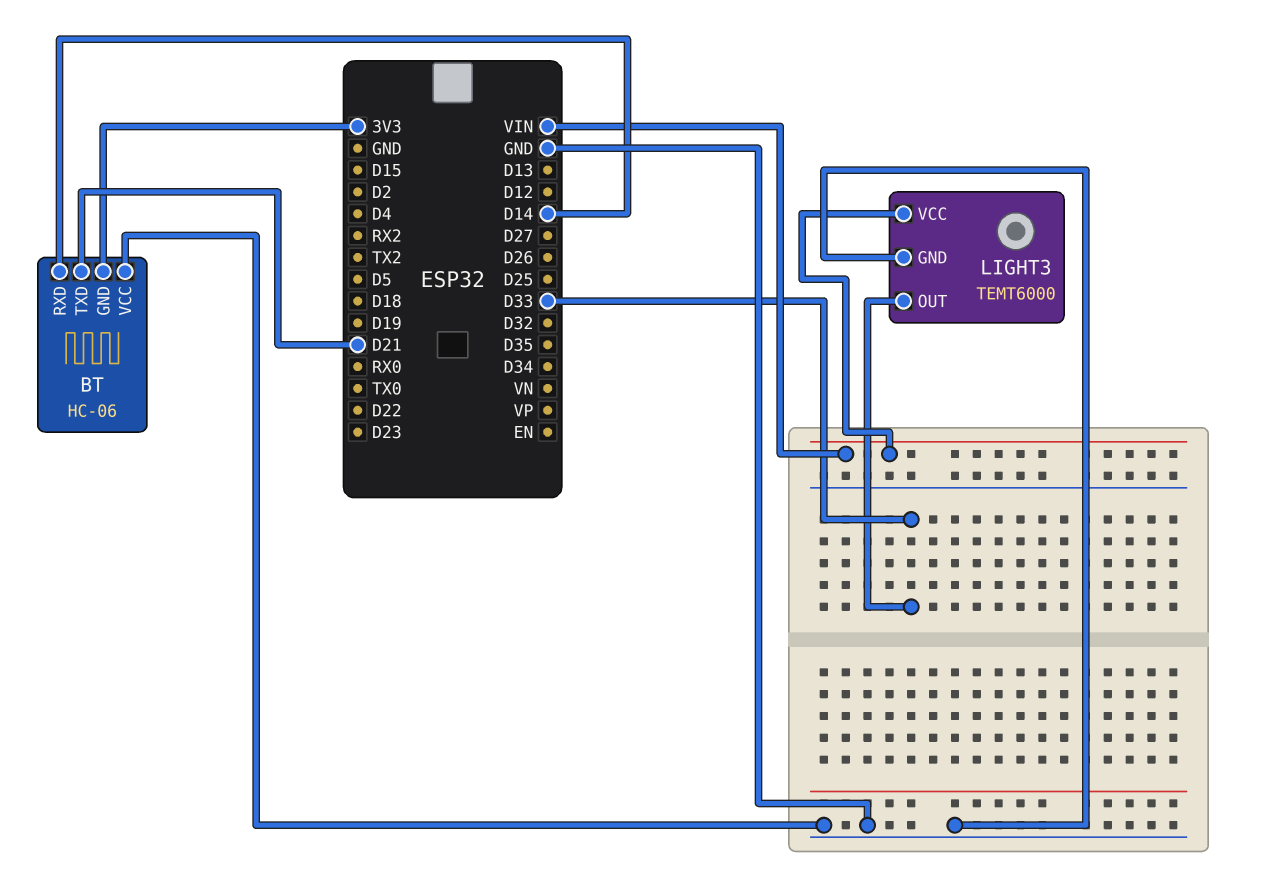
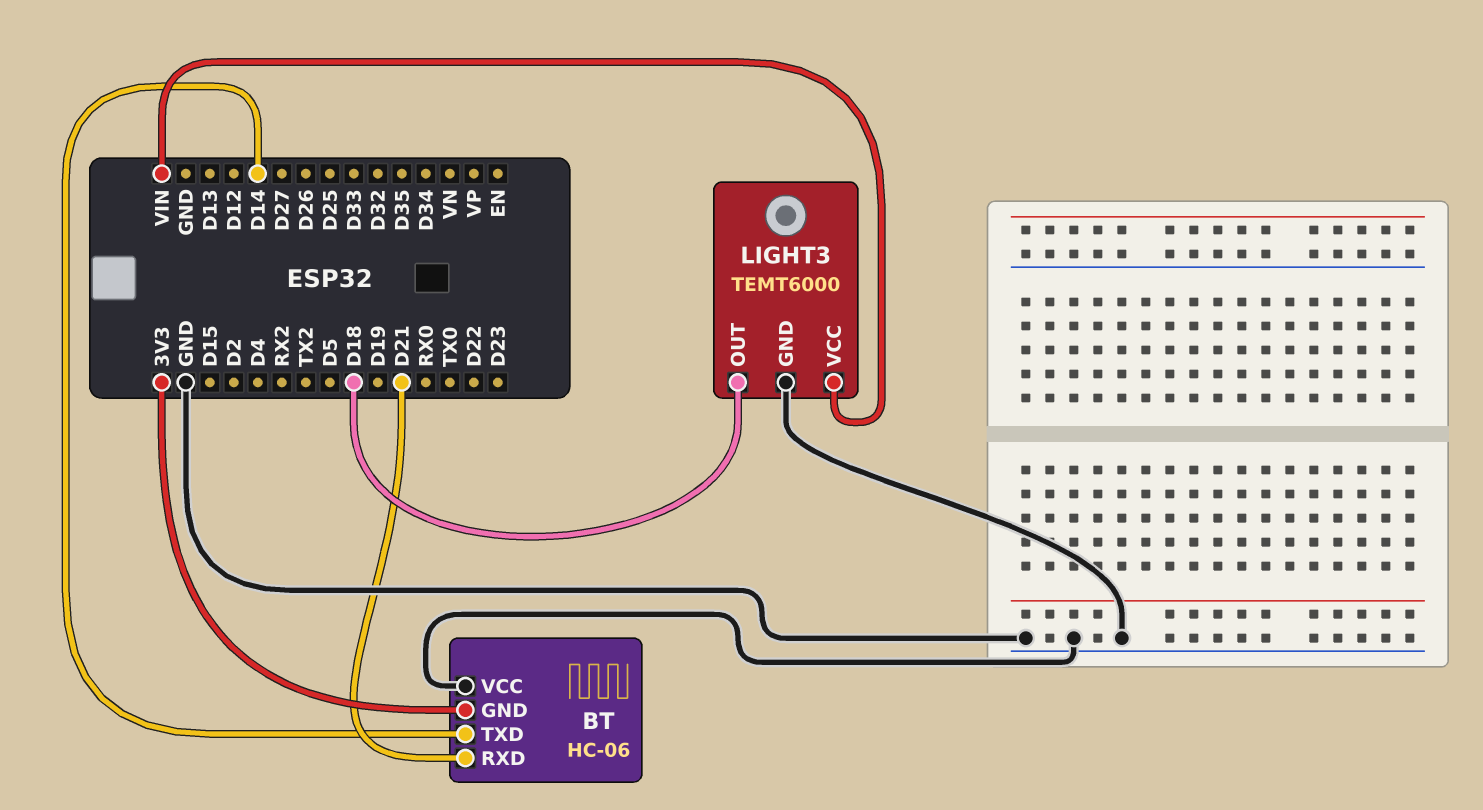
BT pin RXD: D14 -> D21
BT pin TXD: D21 -> D14
LIGHT3 pin OUT: D33 -> D18

